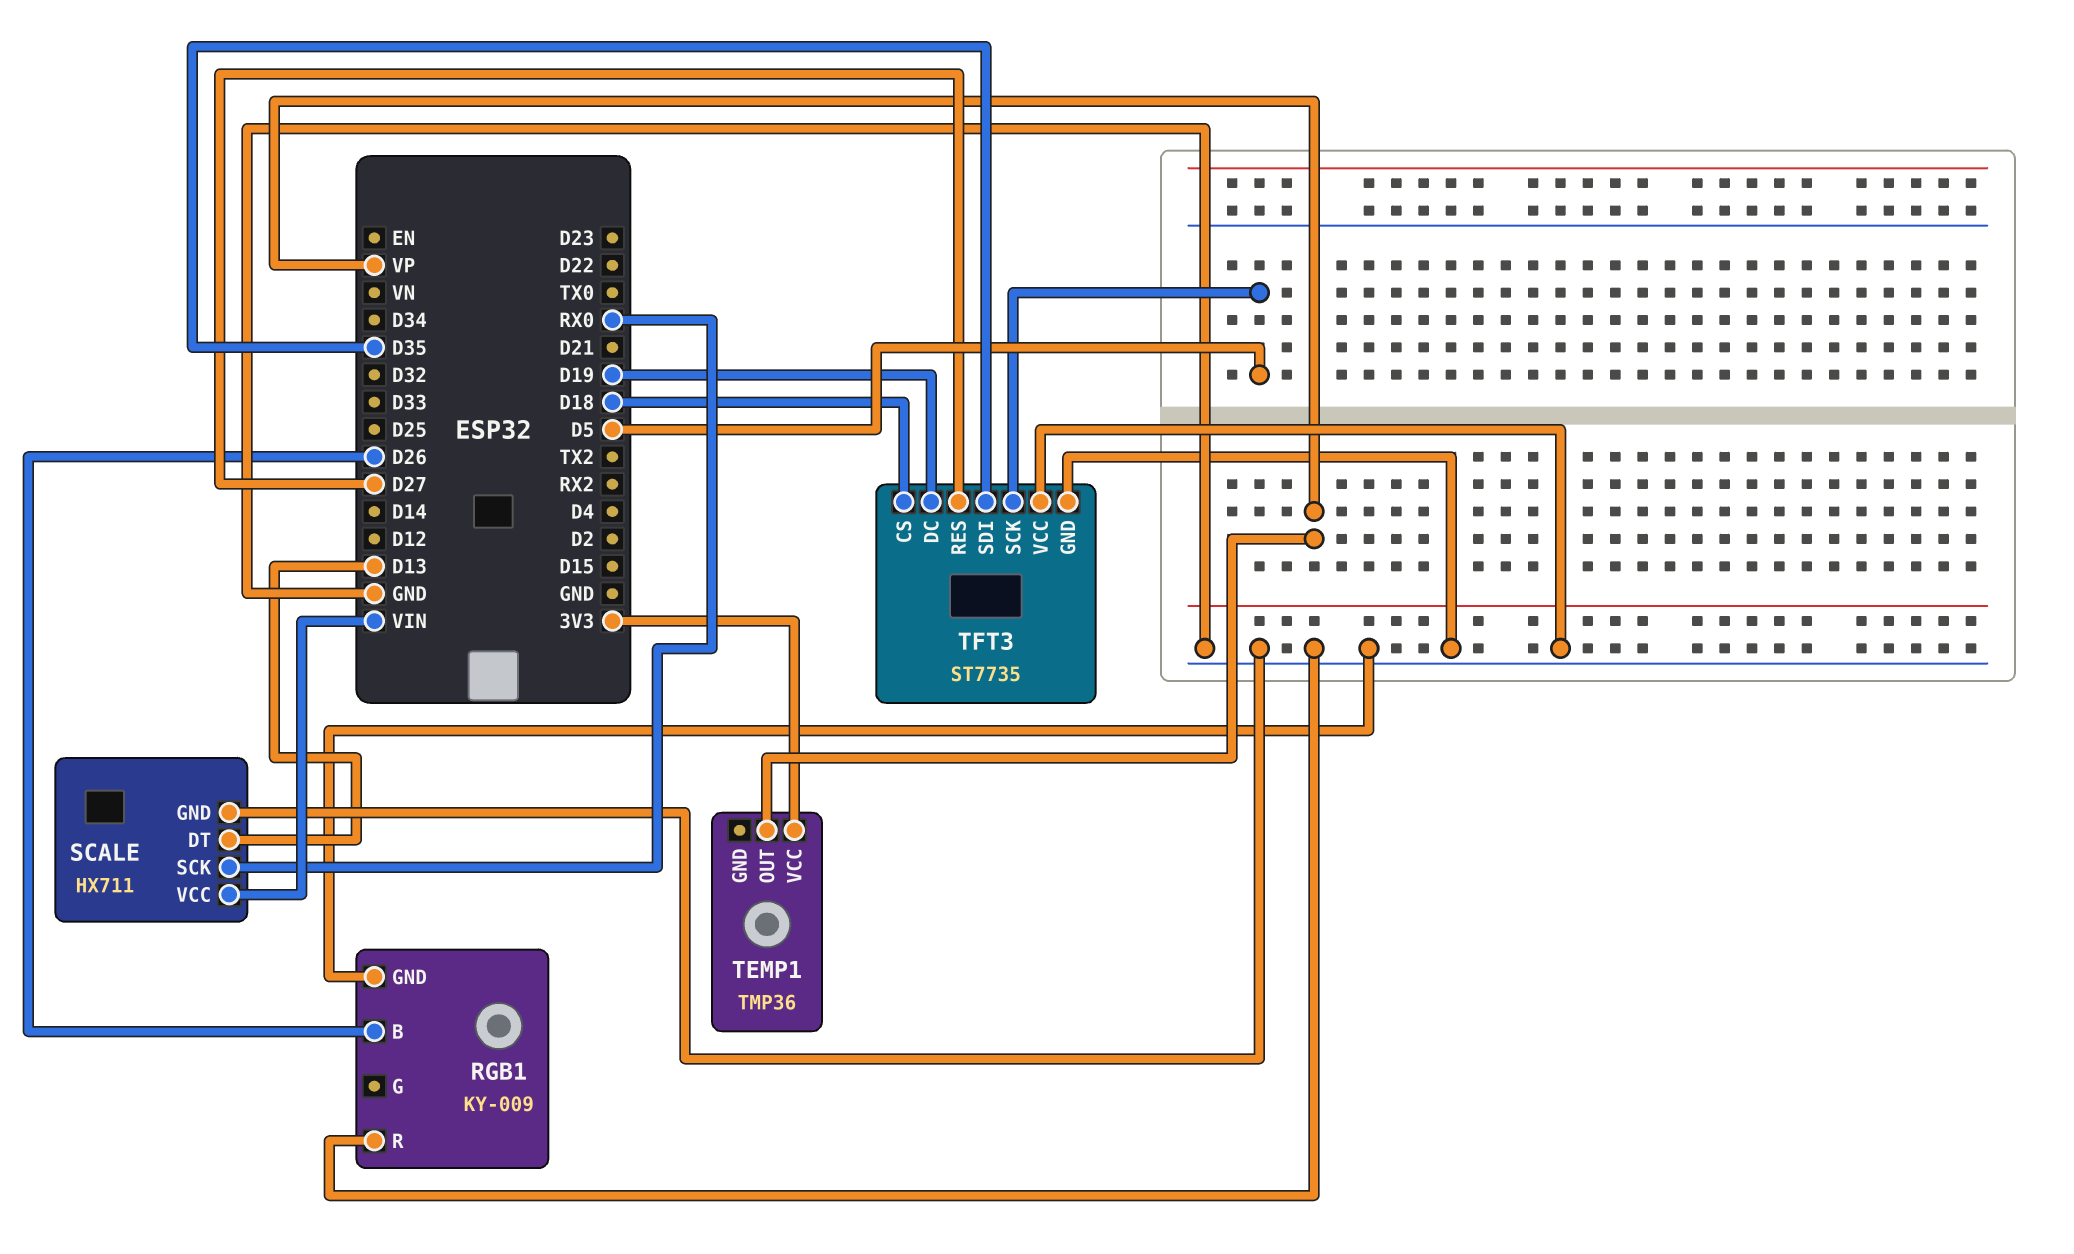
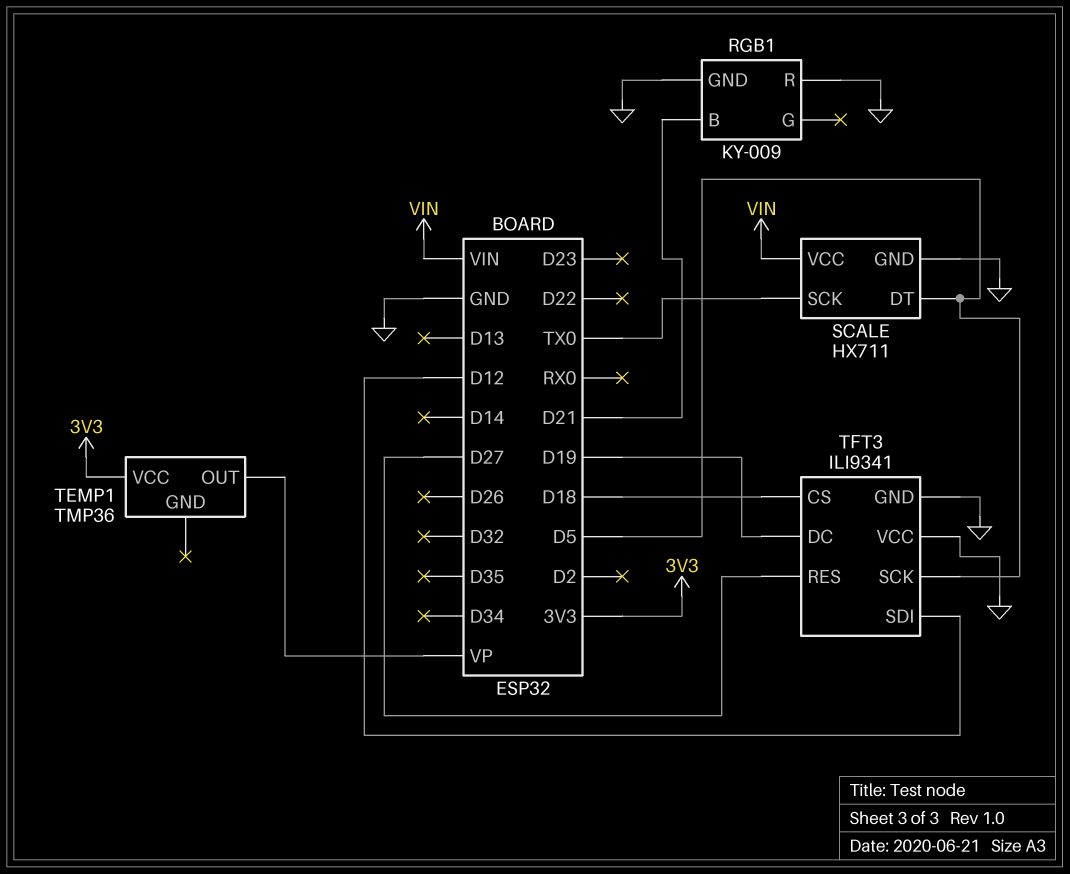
RGB1 pin B: D26 -> D21
SCALE pin DT: D13 -> D5
SCALE pin SCK: RX0 -> TX0
TFT3: ST7735 -> ILI9341
TFT3 pin SDI: D35 -> D12

